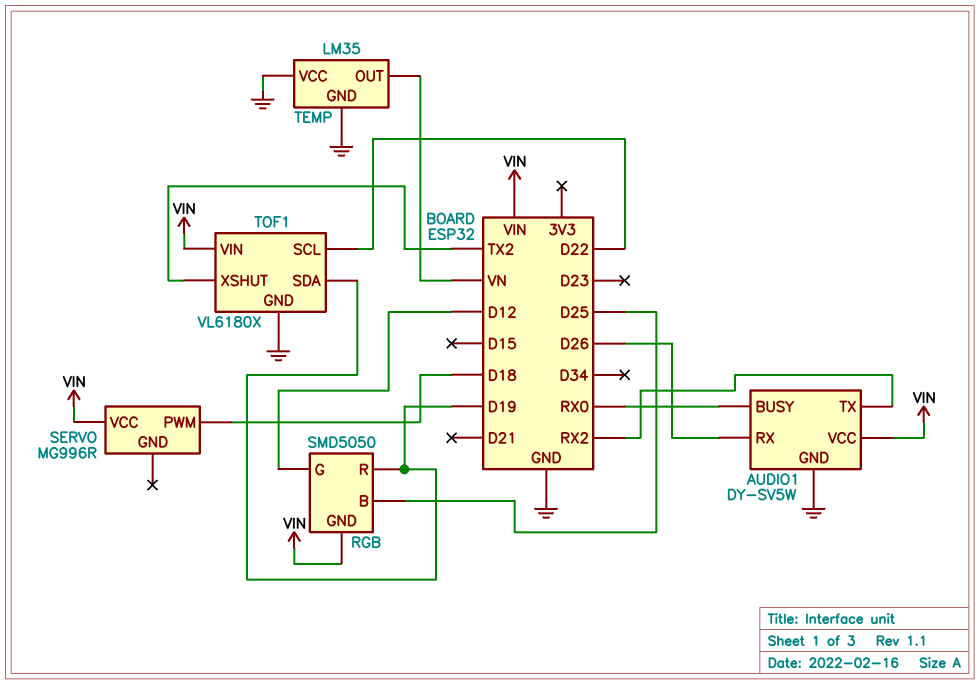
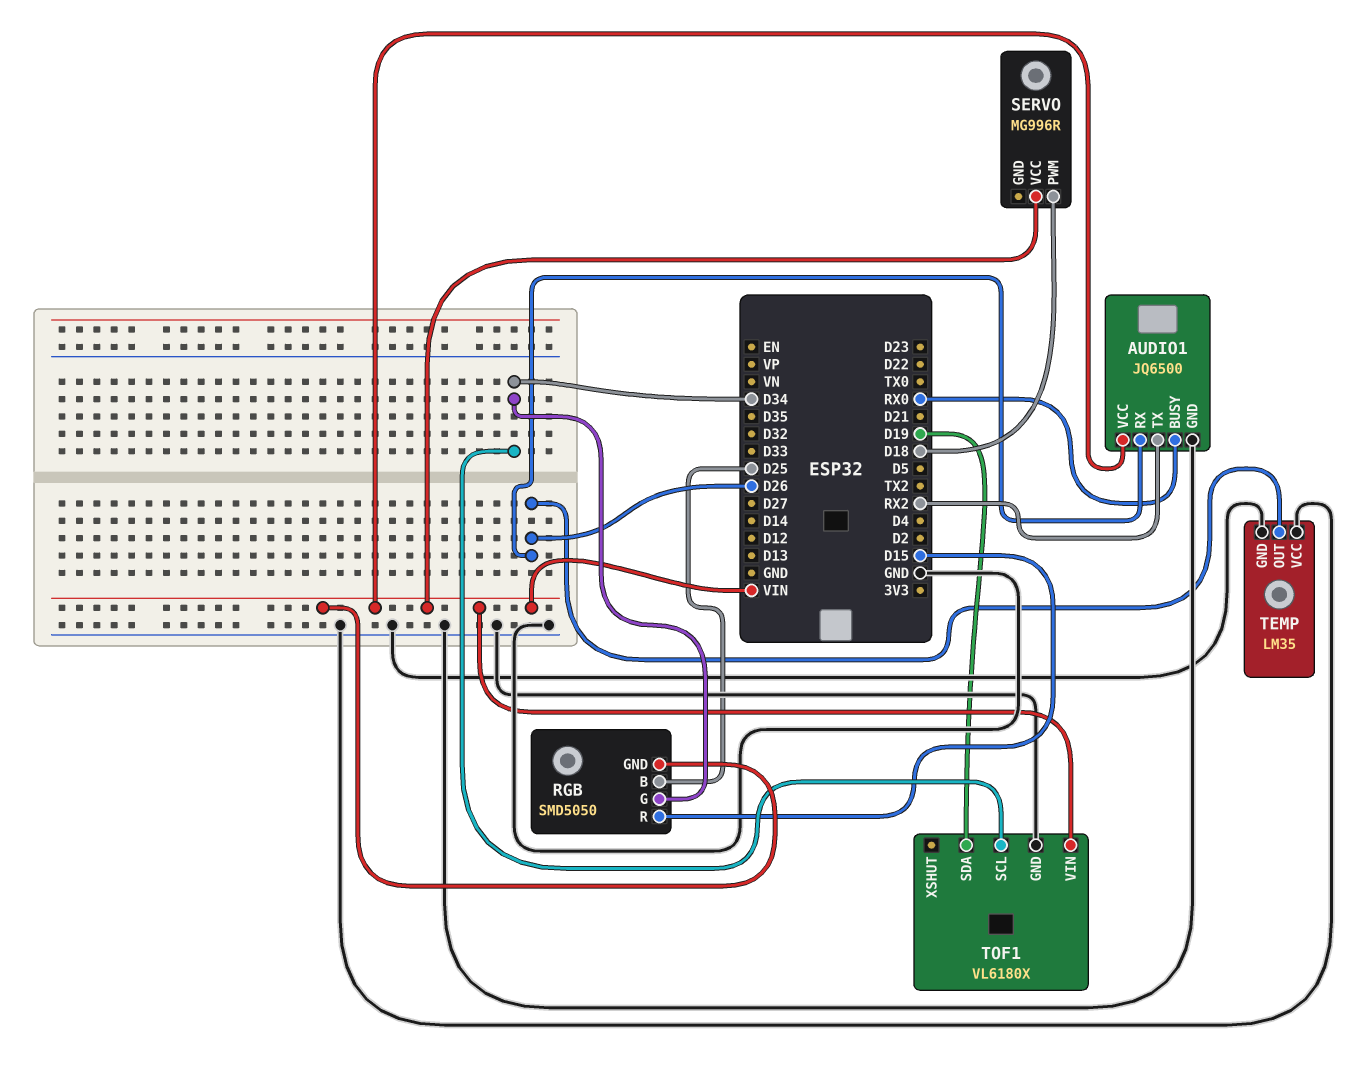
AUDIO1: DY-SV5W -> JQ6500
RGB pin G: D12 -> D34
RGB pin R: D19 -> D15
TEMP pin OUT: VN -> D26
TOF1 pin SCL: D22 -> D34
TOF1 pin XSHUT: TX2 -> none

